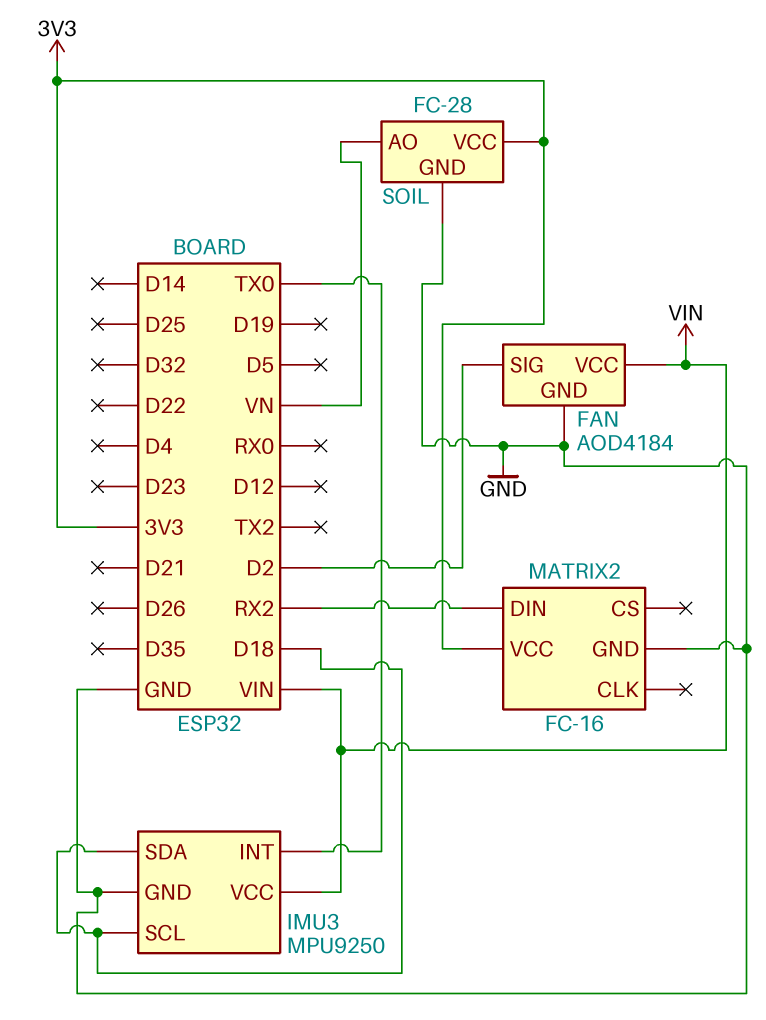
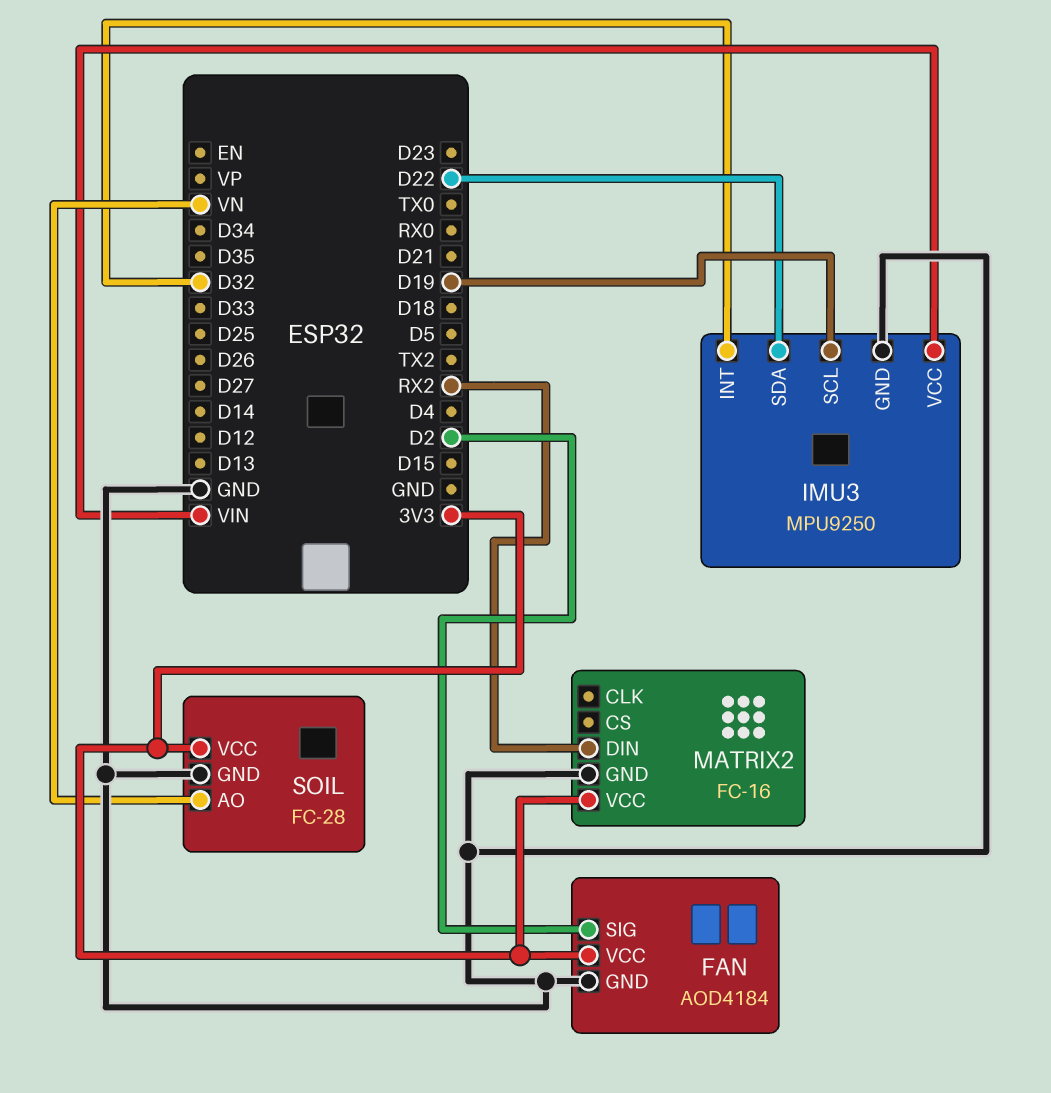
FAN pin VCC: VIN -> 3V3
IMU3 pin INT: TX0 -> D32
IMU3 pin SCL: D18 -> D19
IMU3 pin SDA: D18 -> D22

